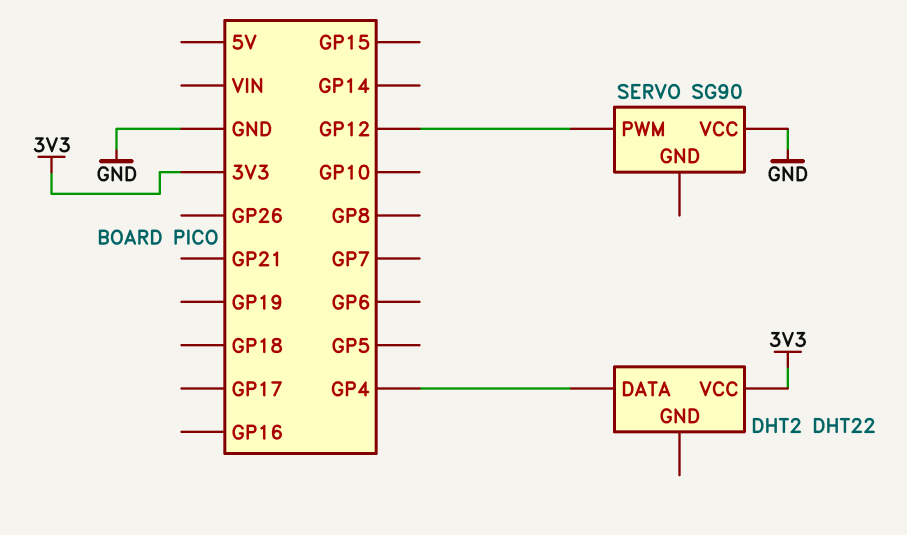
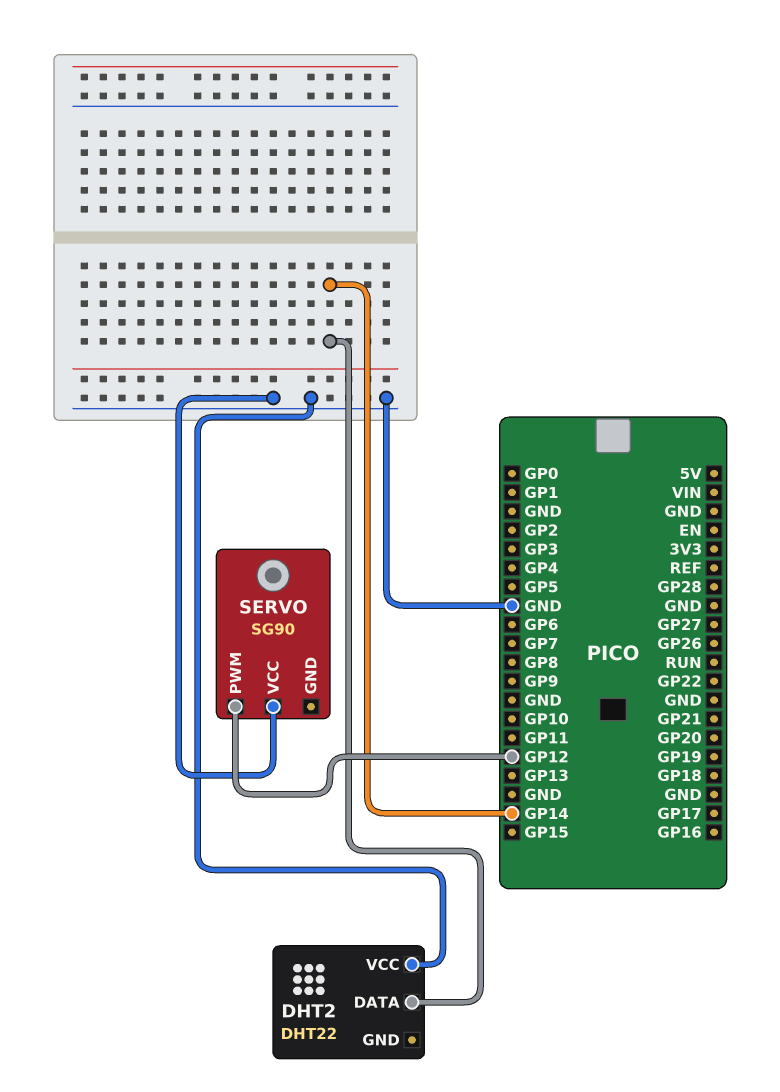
DHT2 pin DATA: GP4 -> GP14
DHT2 pin VCC: 3V3 -> GND

